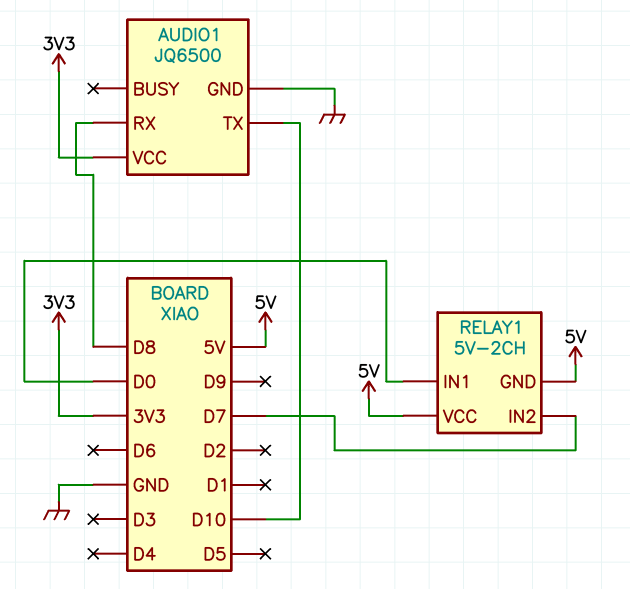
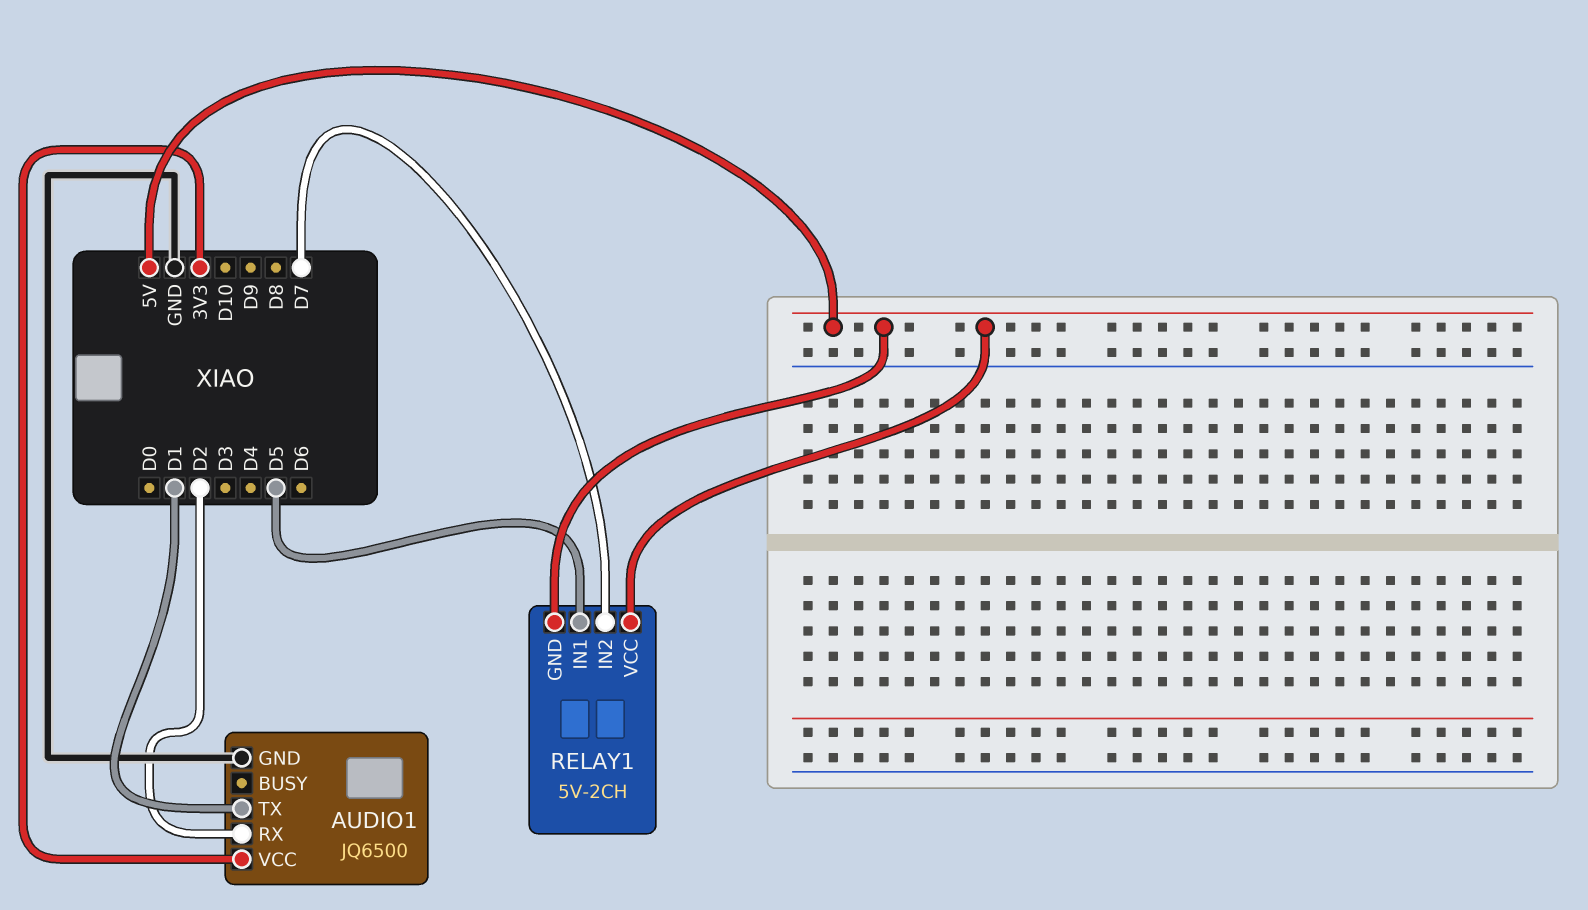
AUDIO1 pin RX: D8 -> D2
AUDIO1 pin TX: D10 -> D1
RELAY1 pin IN1: D0 -> D5

